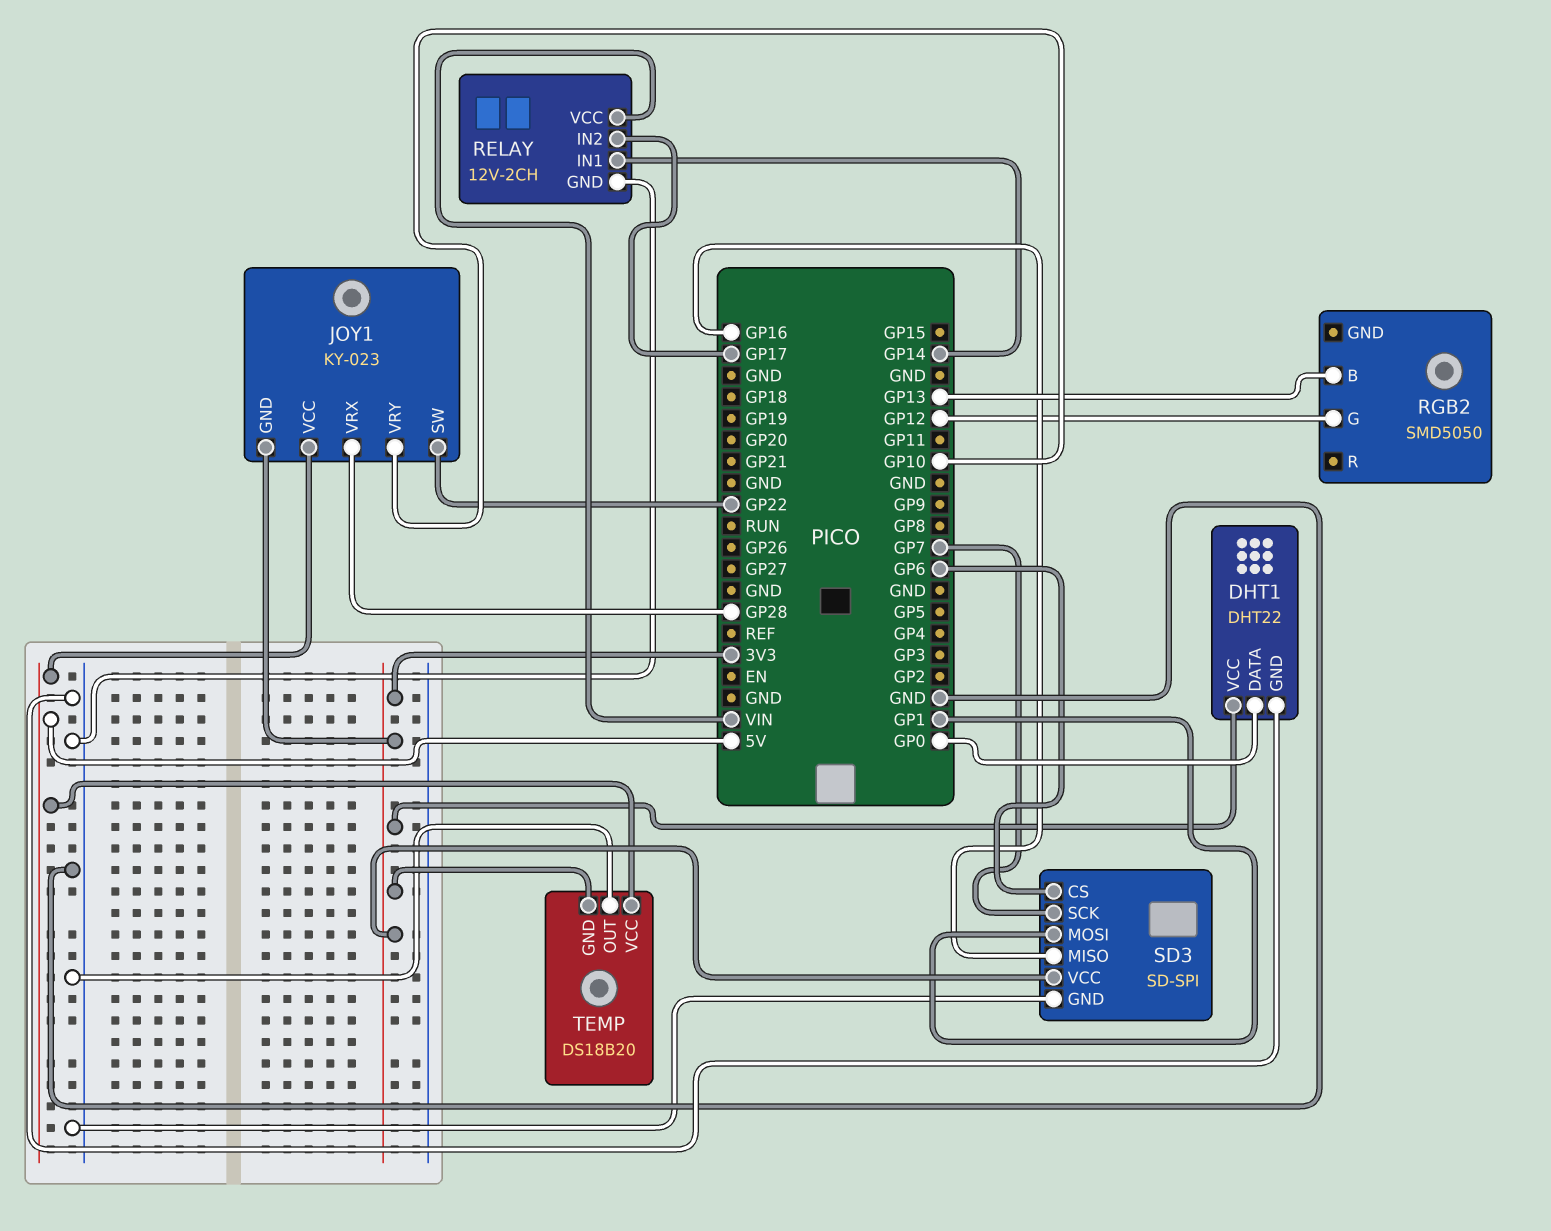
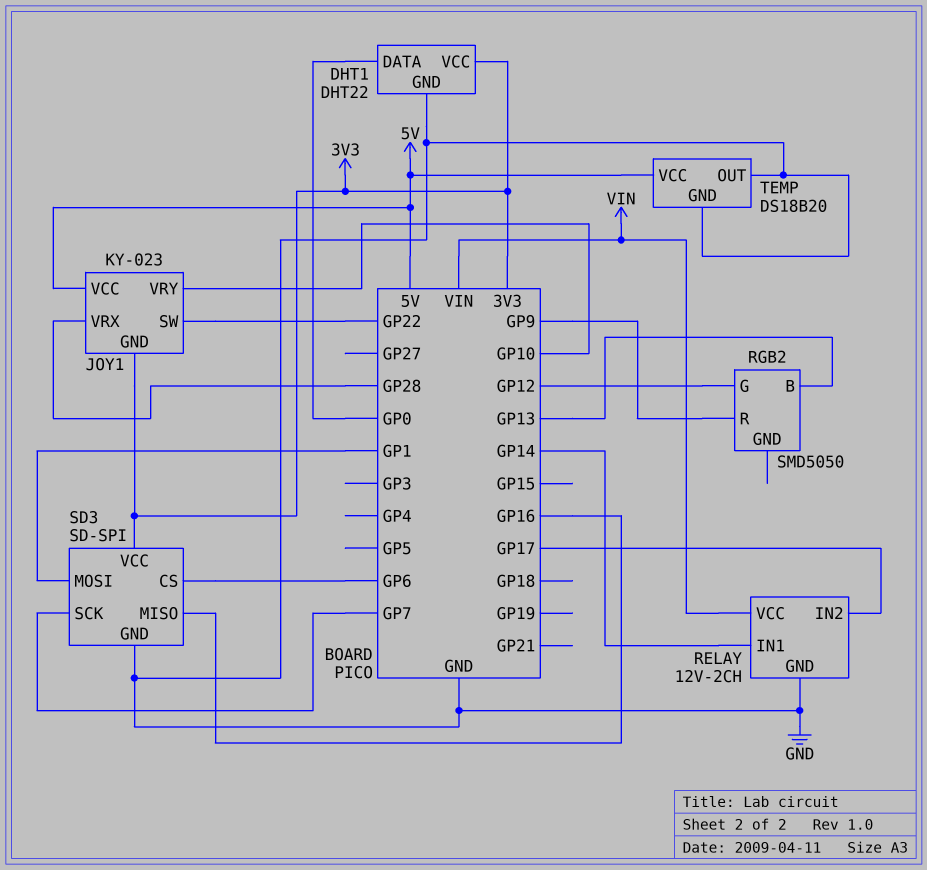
RGB2 pin R: none -> GP9
TEMP pin GND: 3V3 -> GND

